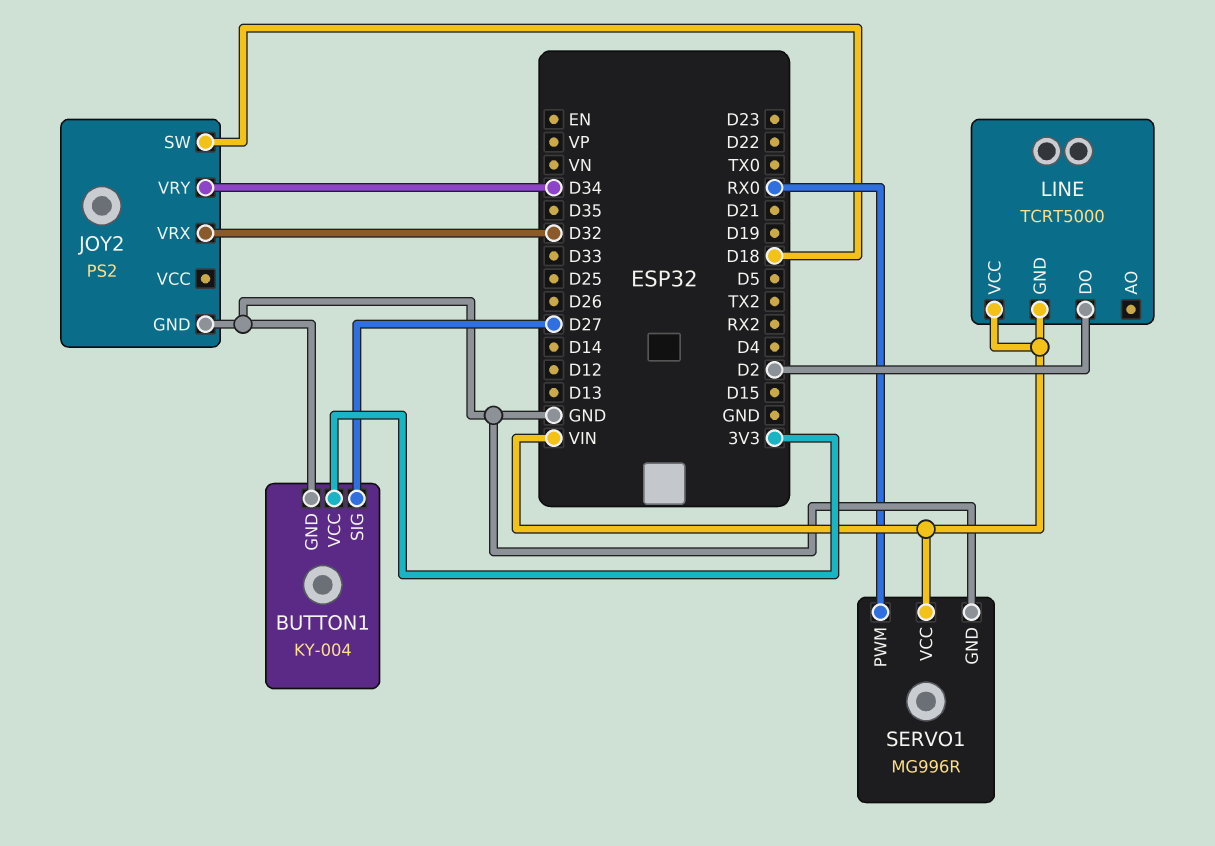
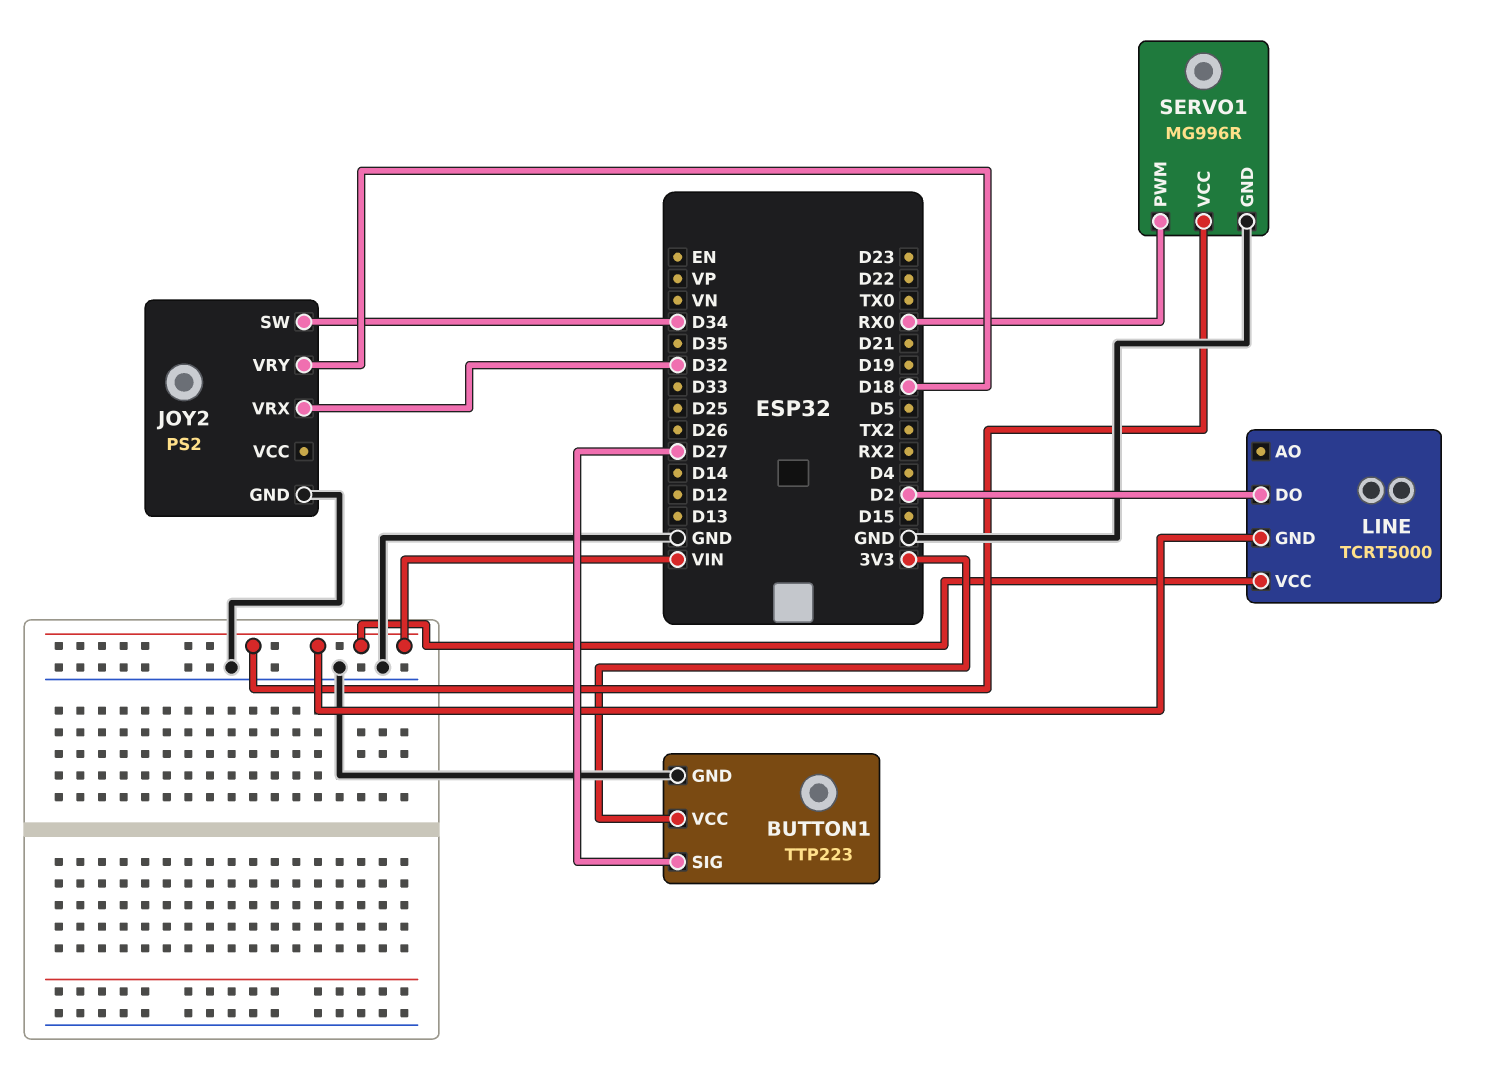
BUTTON1: KY-004 -> TTP223
JOY2 pin SW: D18 -> D34
JOY2 pin VRY: D34 -> D18

